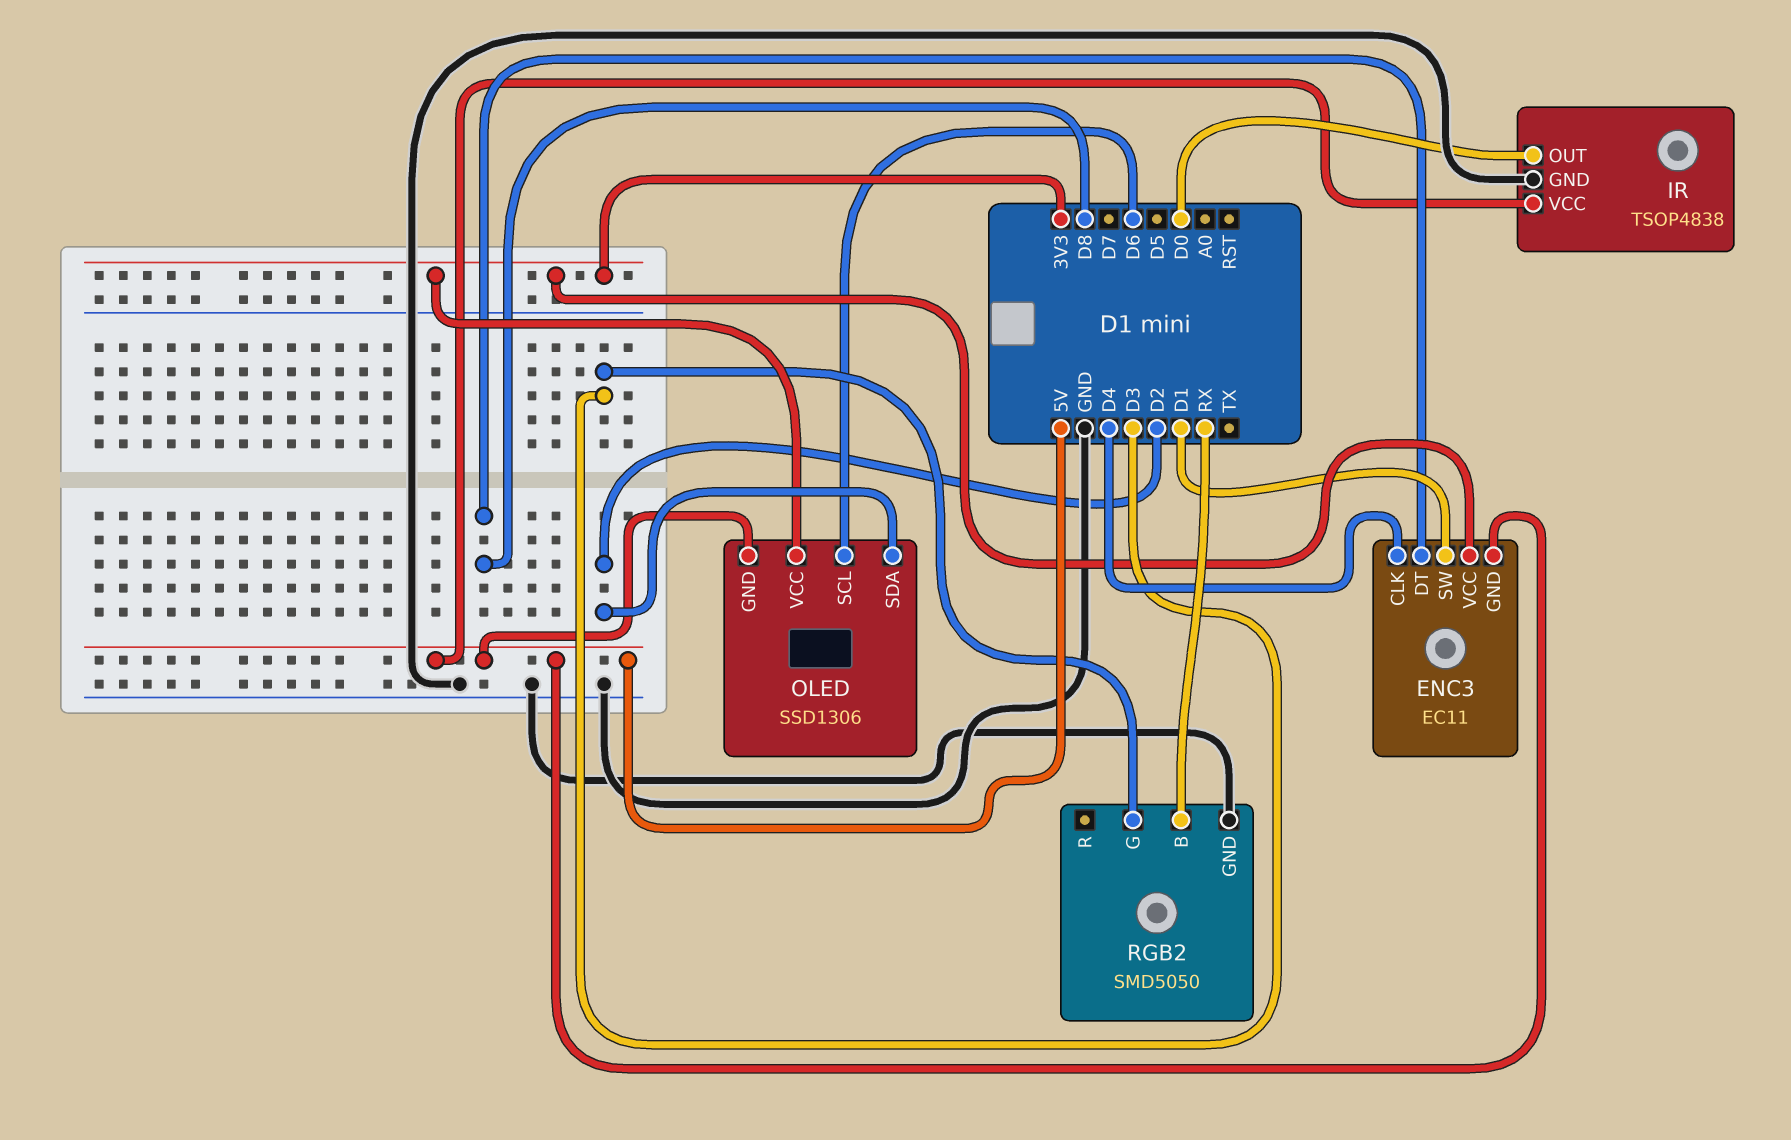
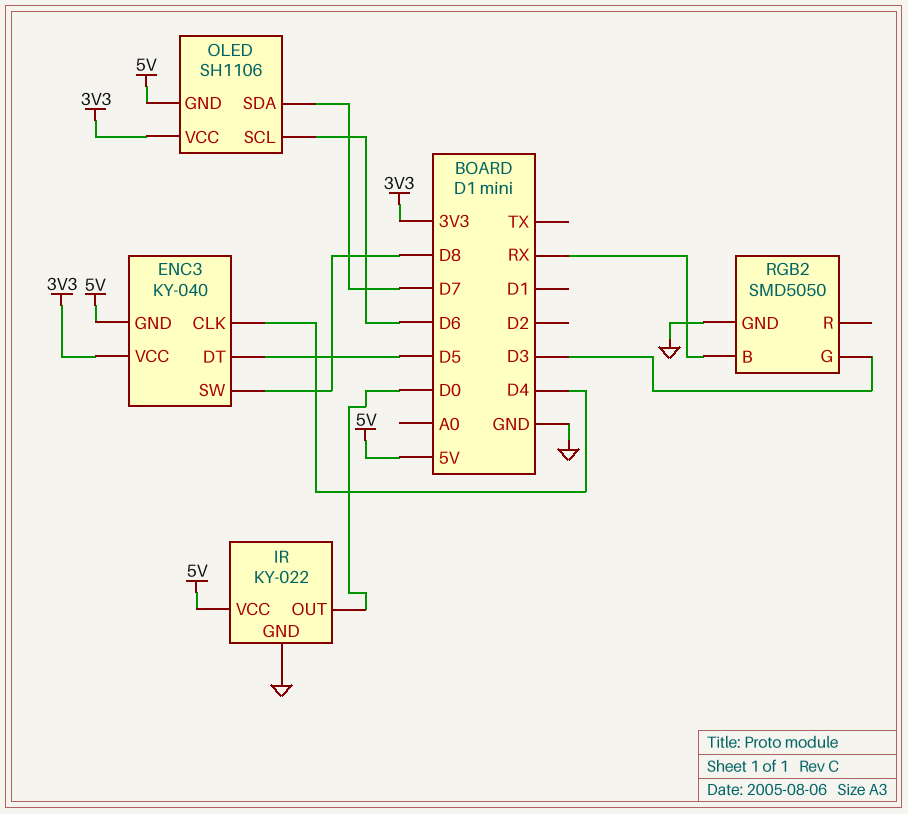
ENC3: EC11 -> KY-040
ENC3 pin DT: D8 -> D5
ENC3 pin SW: D1 -> D8
IR: TSOP4838 -> KY-022
OLED: SSD1306 -> SH1106
OLED pin SDA: D2 -> D7

